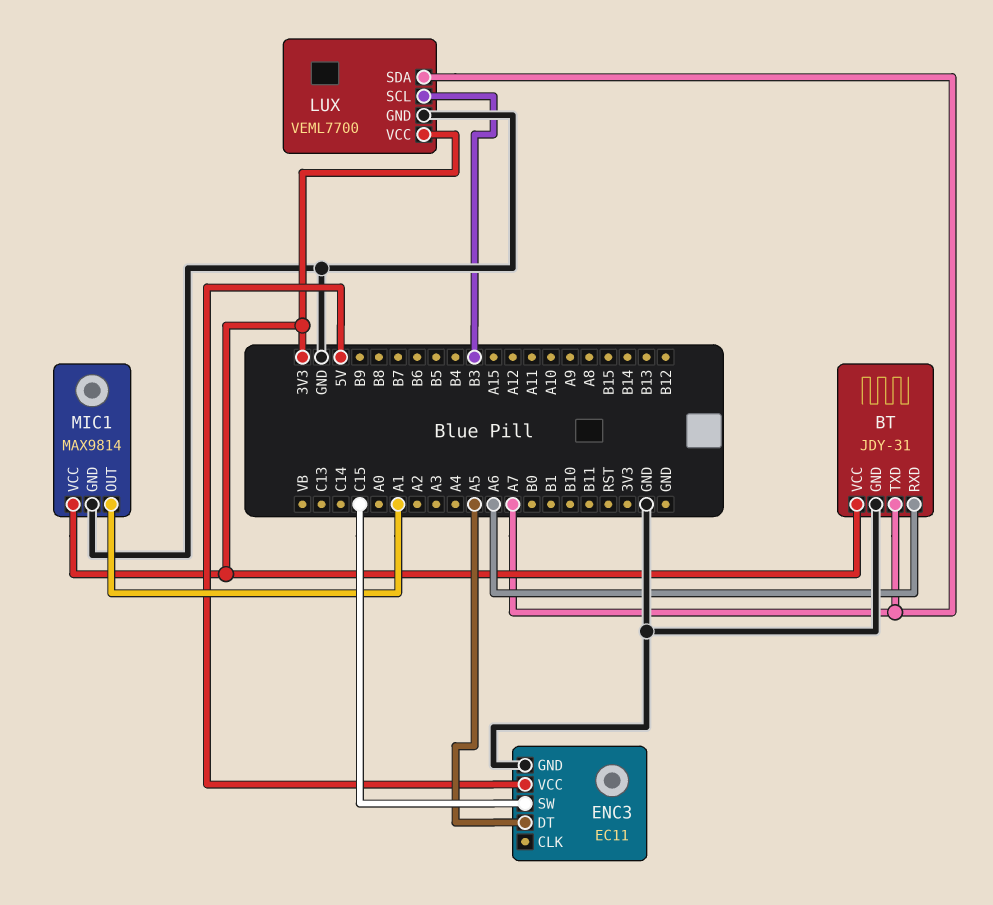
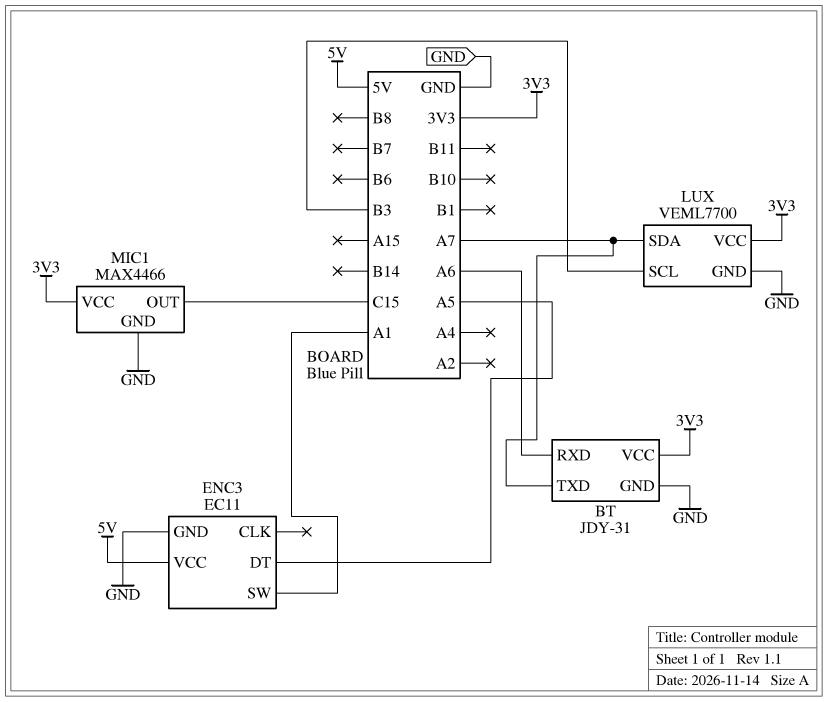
ENC3 pin SW: C15 -> A1
MIC1: MAX9814 -> MAX4466
MIC1 pin OUT: A1 -> C15

